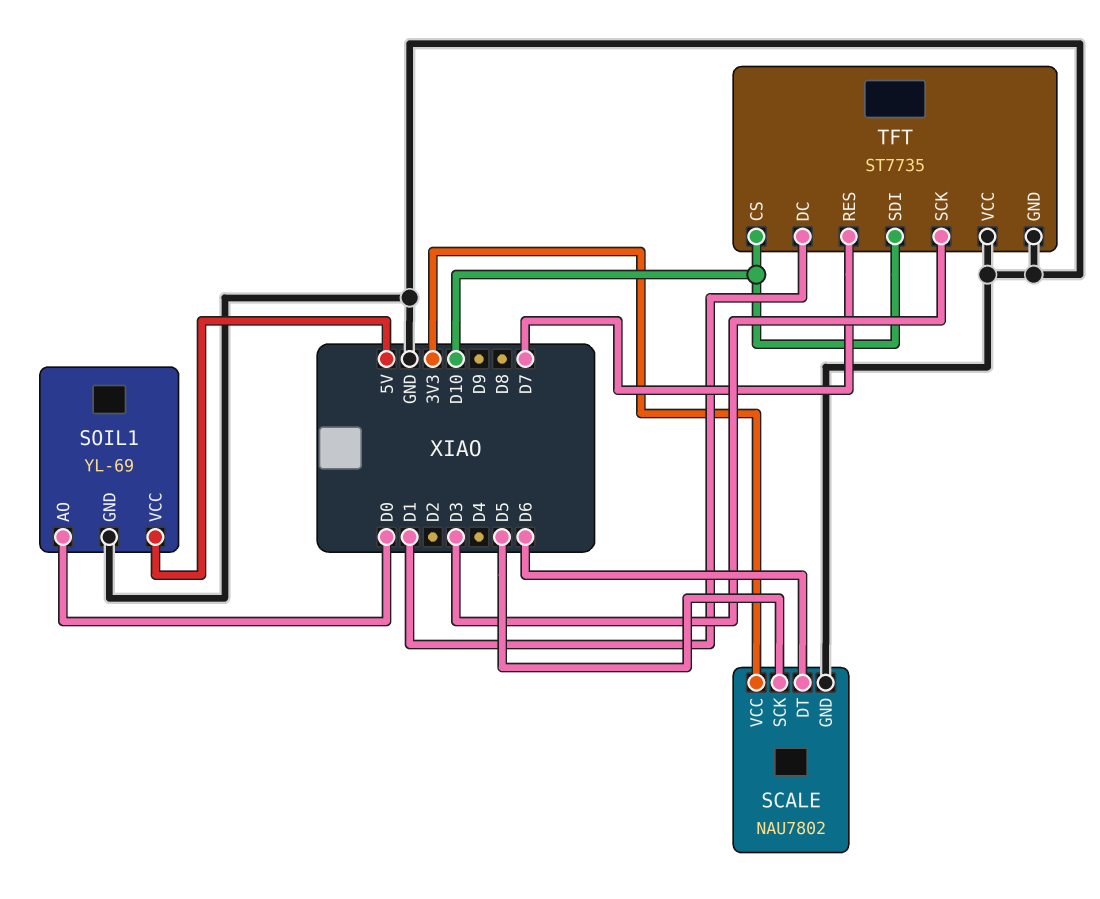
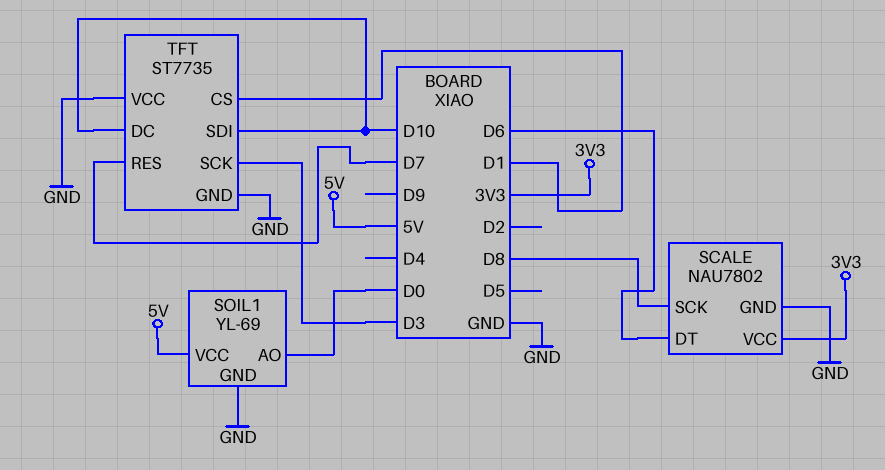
SCALE pin SCK: D5 -> D8
TFT pin CS: D10 -> D1
TFT pin DC: D1 -> D10

